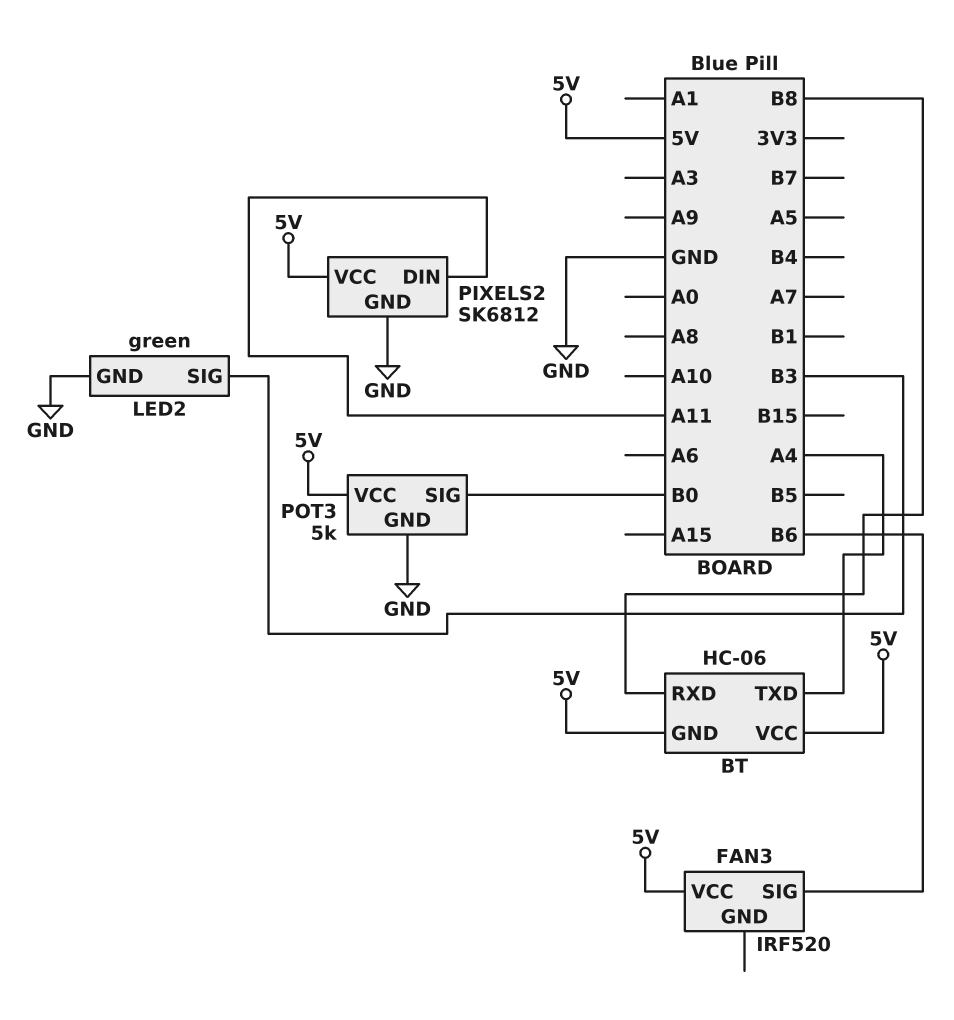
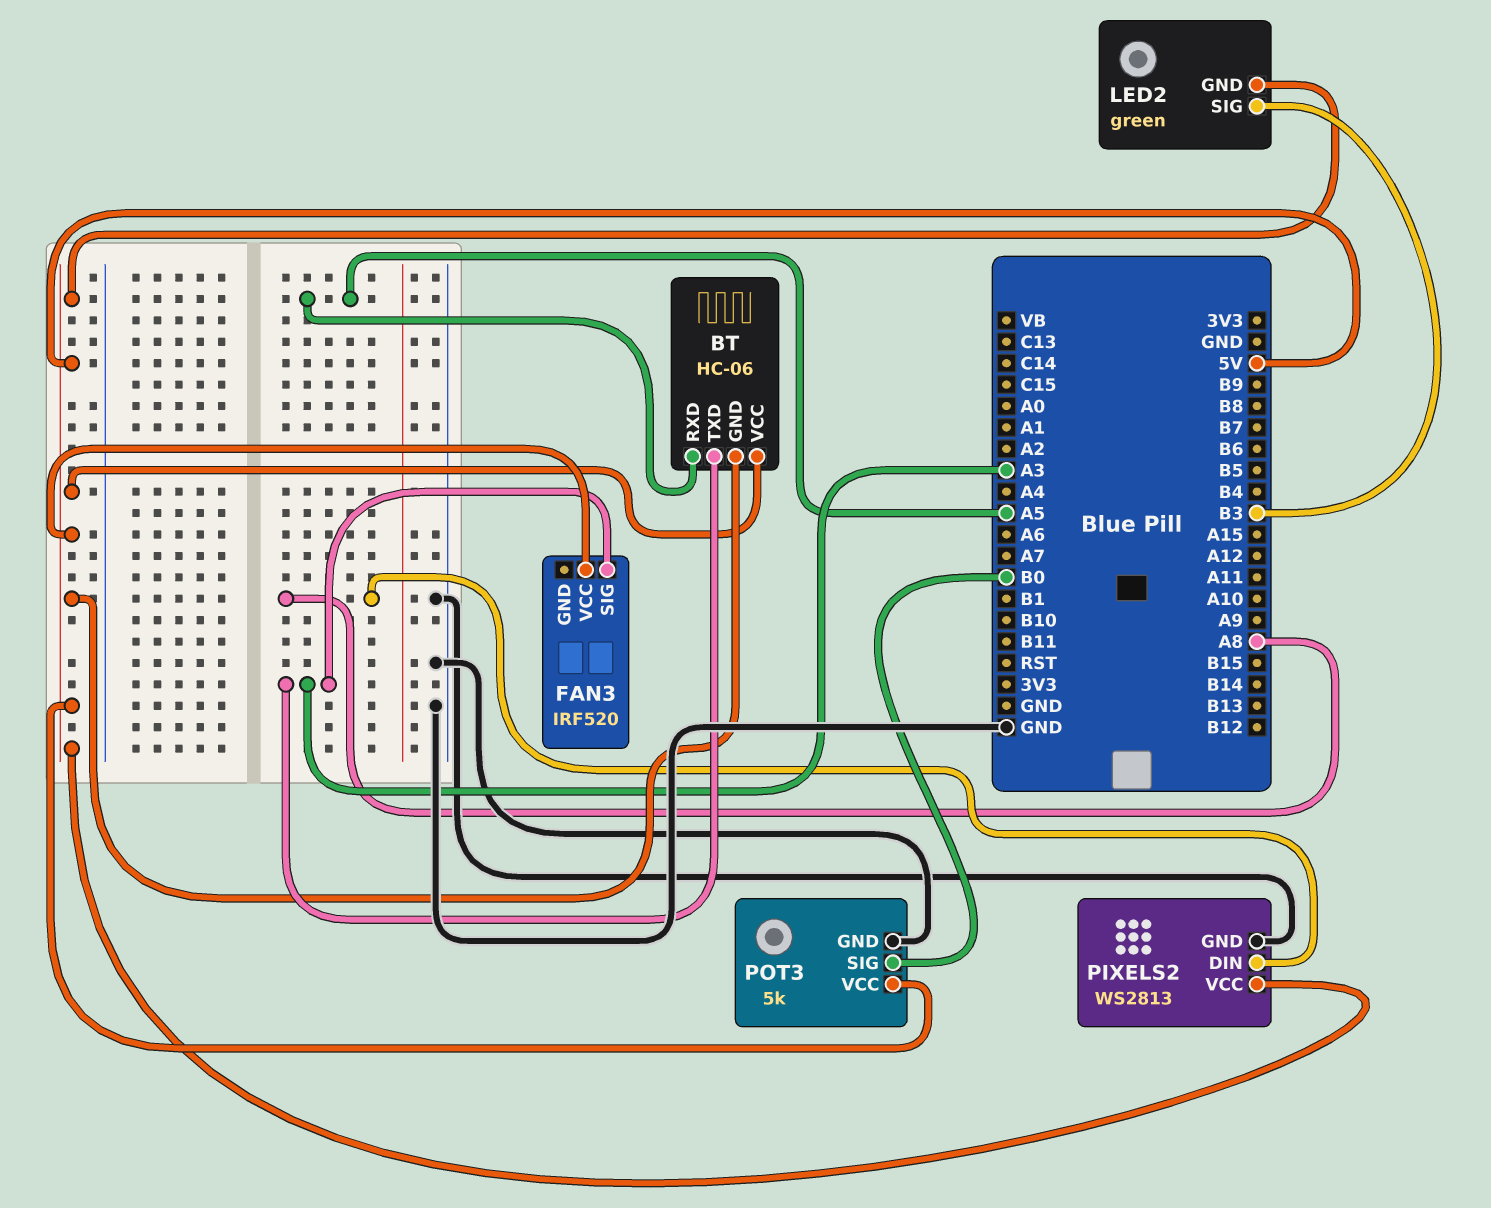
BT pin RXD: B8 -> A5
BT pin TXD: A4 -> A3
FAN3 pin SIG: B6 -> A3
LED2 pin GND: GND -> 5V
PIXELS2: SK6812 -> WS2813
PIXELS2 pin DIN: A11 -> A8

